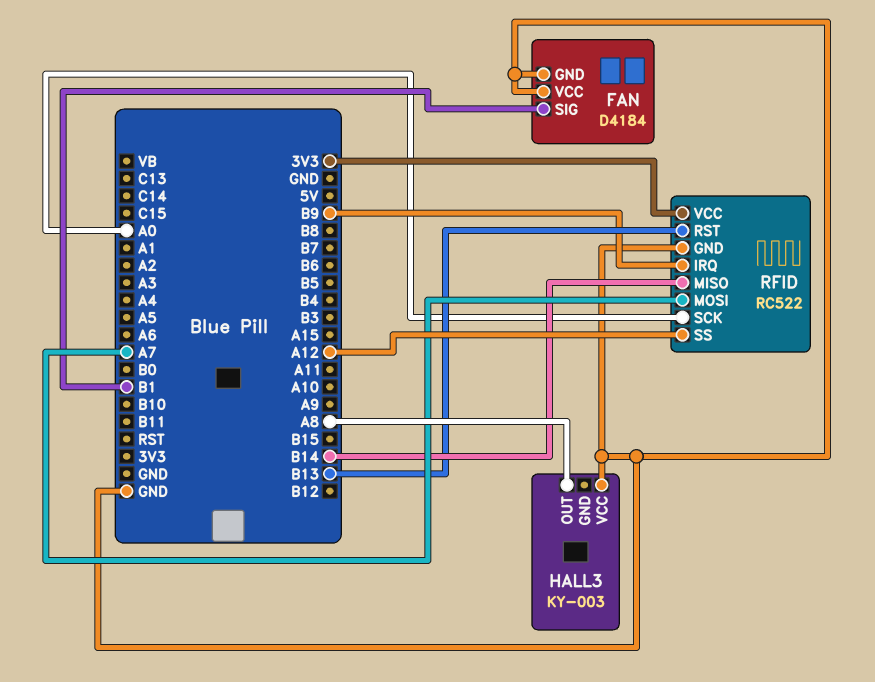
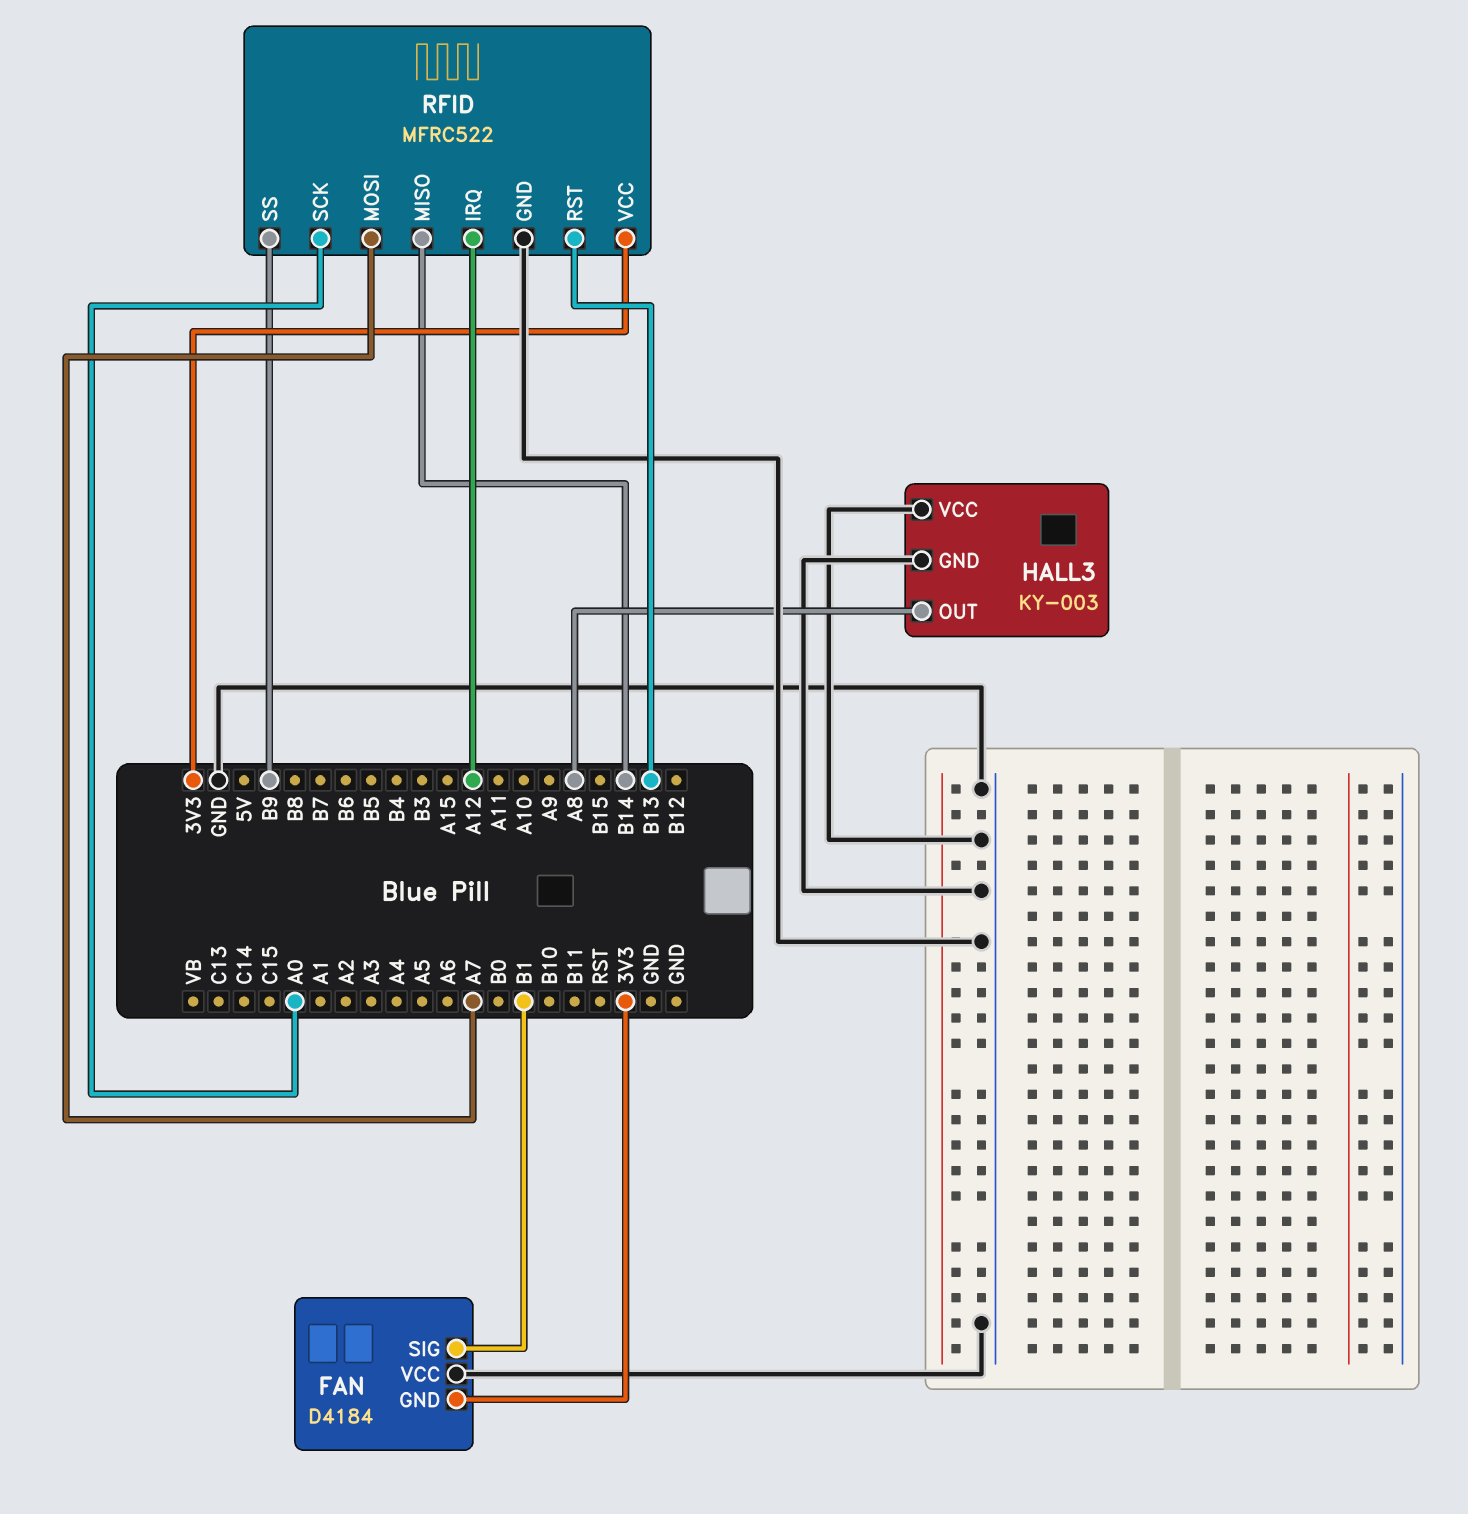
FAN pin GND: GND -> 3V3
HALL3 pin GND: none -> GND
RFID: RC522 -> MFRC522
RFID pin IRQ: B9 -> A12
RFID pin SS: A12 -> B9

